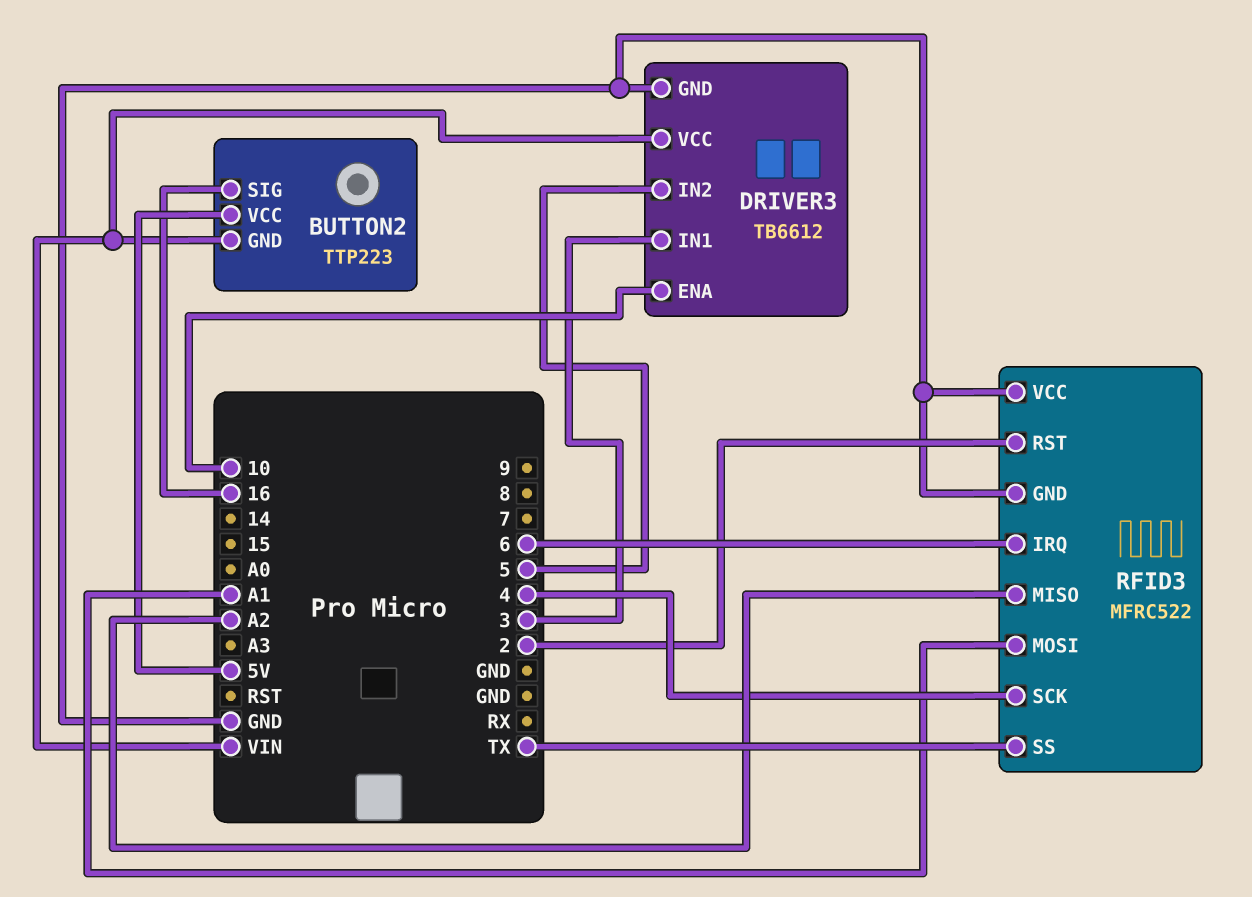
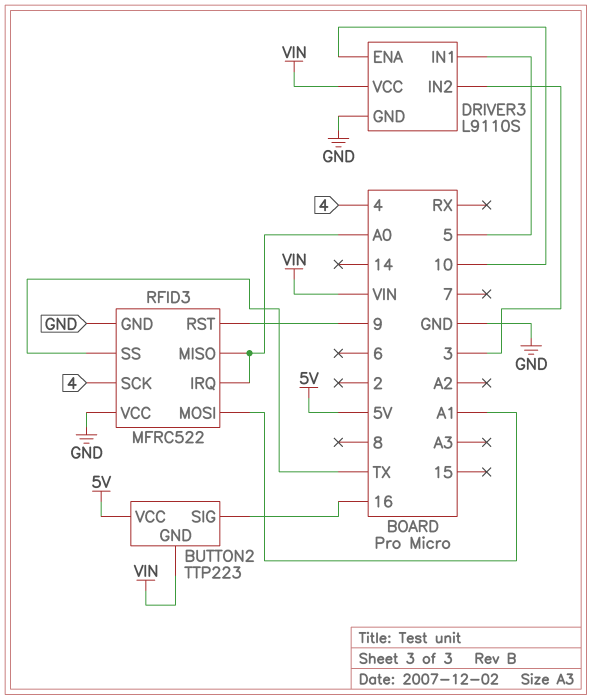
DRIVER3: TB6612 -> L9110S
DRIVER3 pin IN1: 3 -> 5
DRIVER3 pin IN2: 5 -> 3
RFID3 pin IRQ: 6 -> A0
RFID3 pin MISO: A2 -> A0
RFID3 pin RST: 2 -> 9

